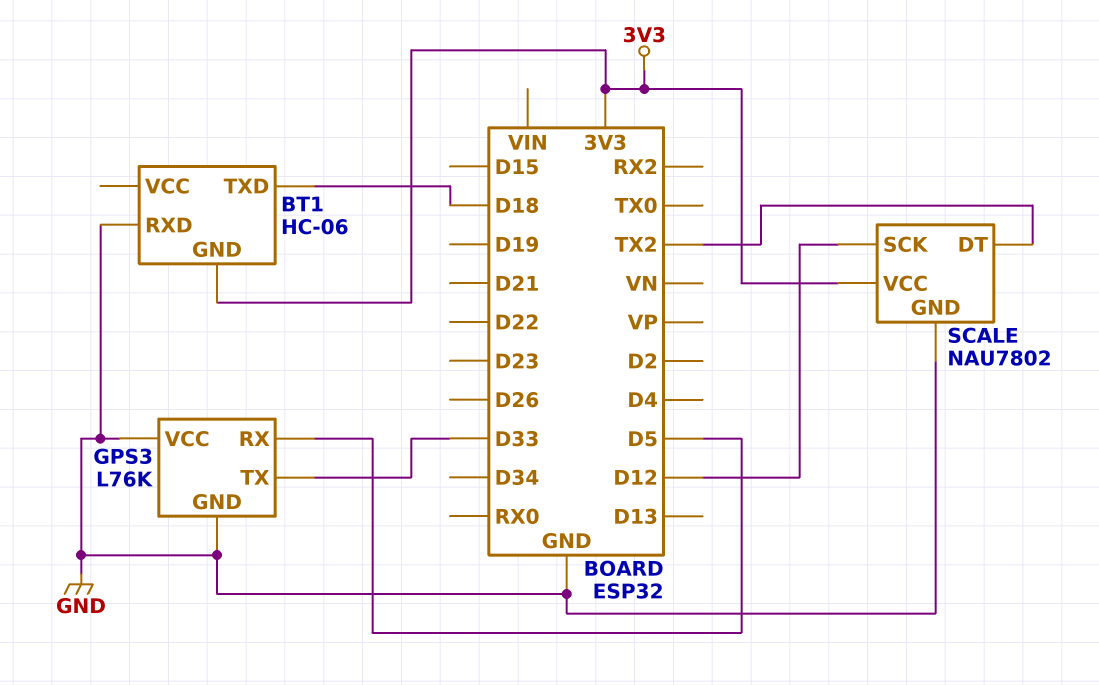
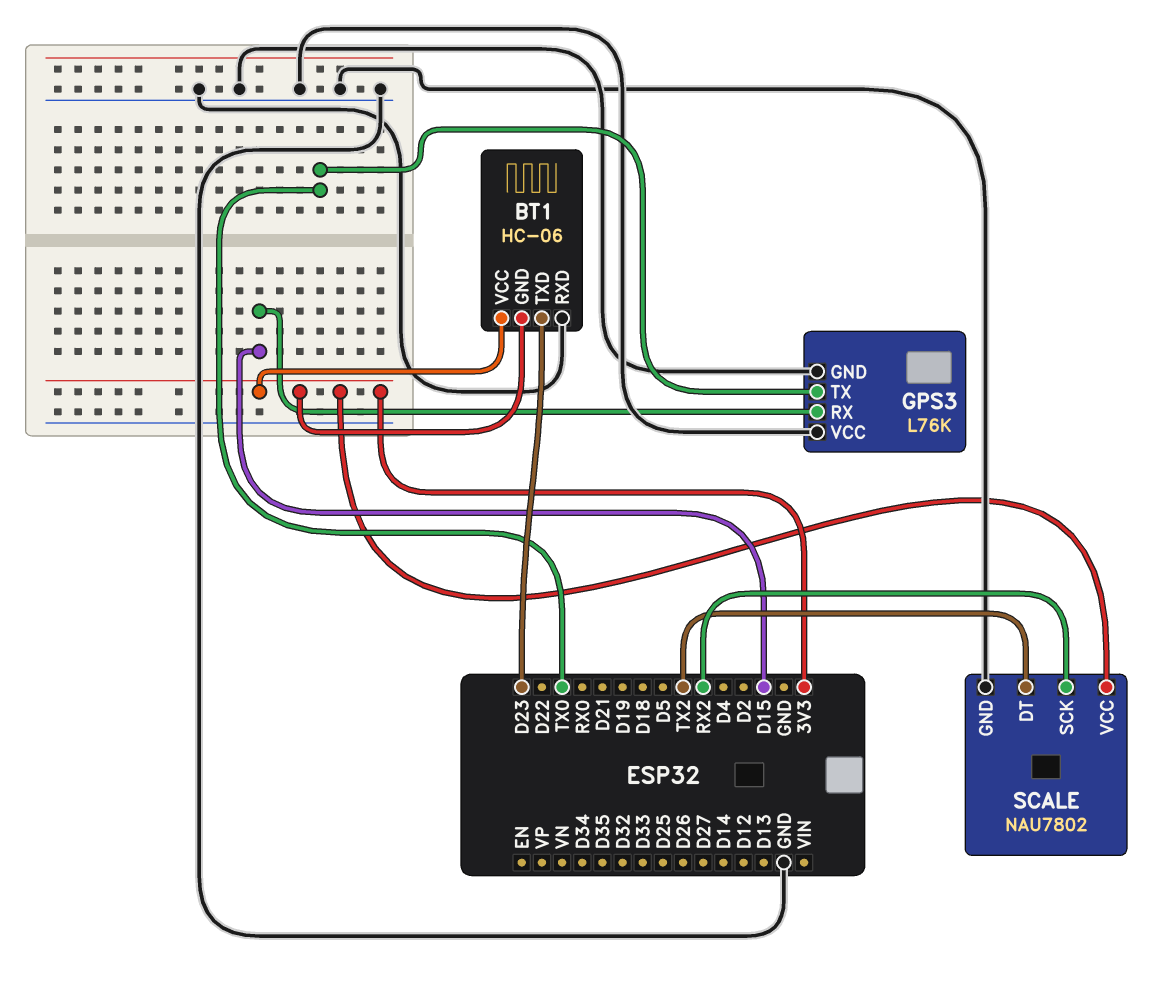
BT1 pin TXD: D18 -> D23
BT1 pin VCC: none -> 3V3
GPS3 pin RX: D5 -> D15
GPS3 pin TX: D33 -> TX0
SCALE pin SCK: D12 -> RX2

